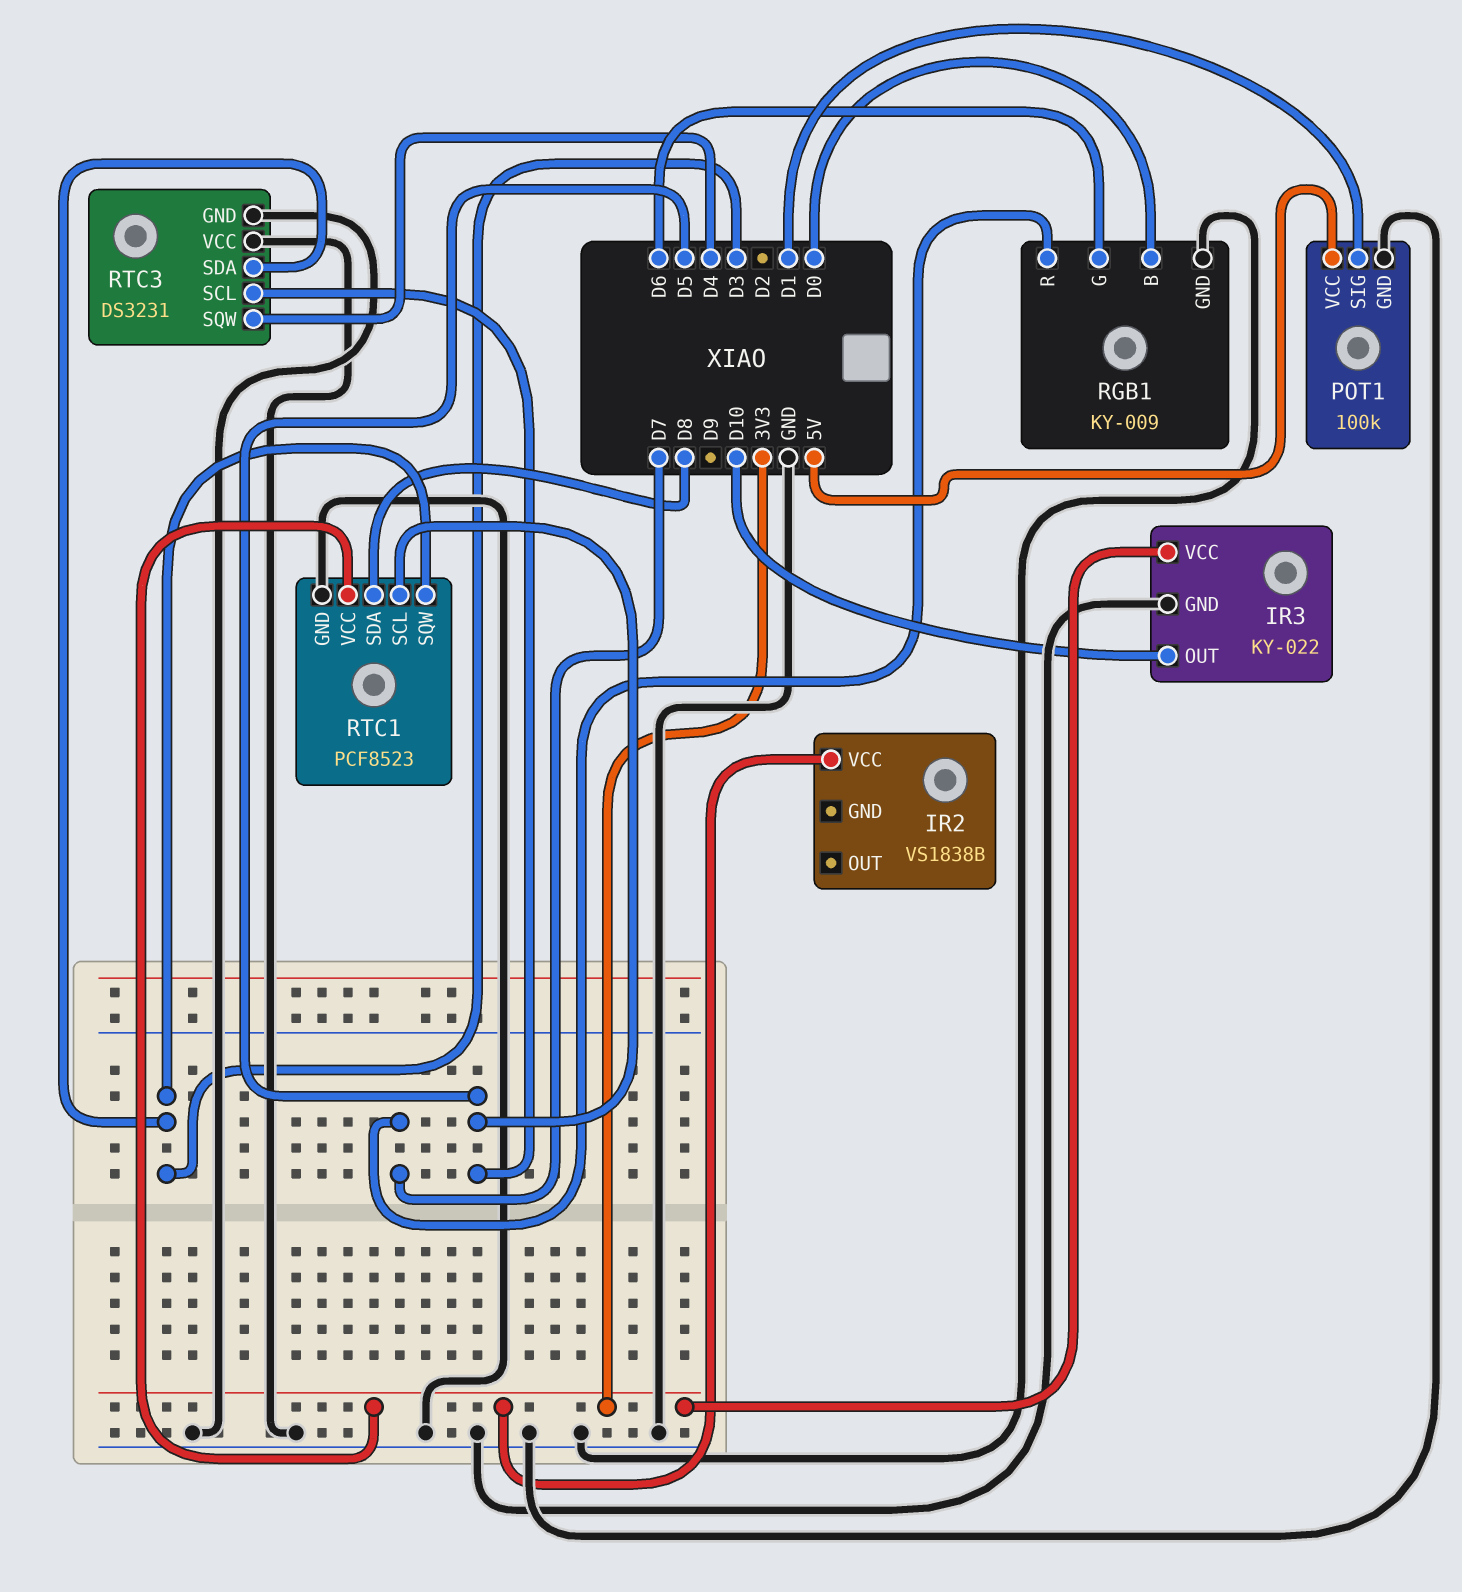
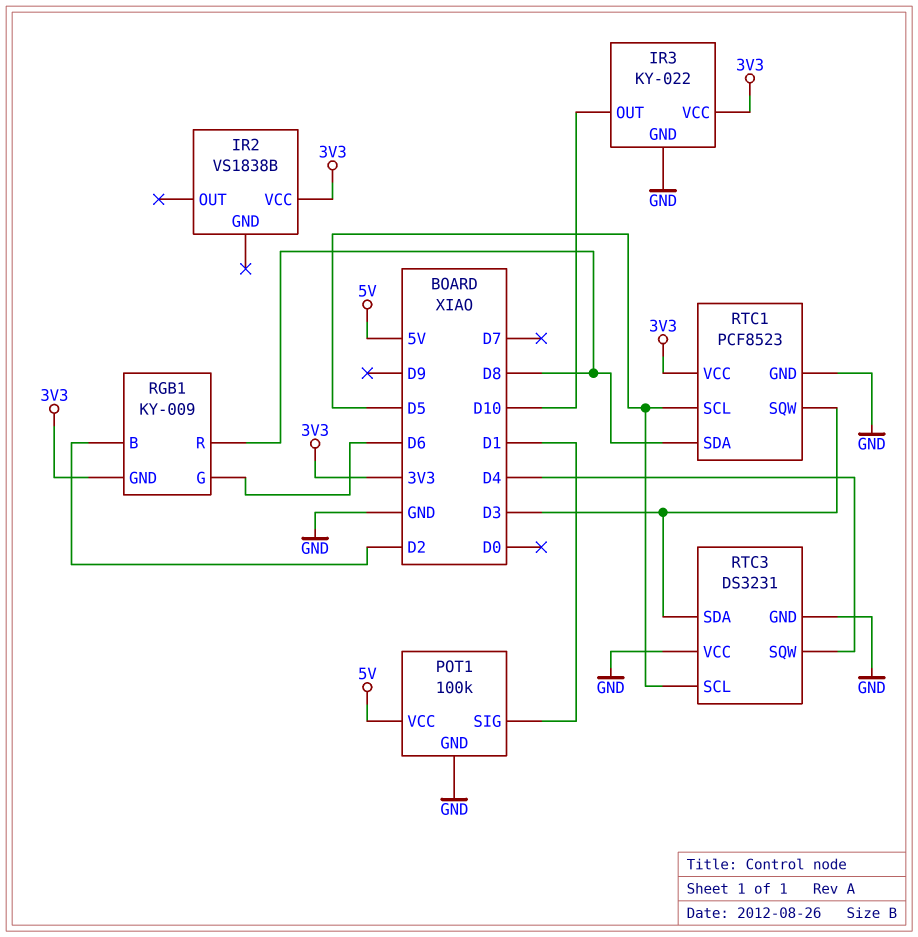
RGB1 pin B: D0 -> D2
RGB1 pin GND: GND -> 3V3
RGB1 pin R: D7 -> D8

